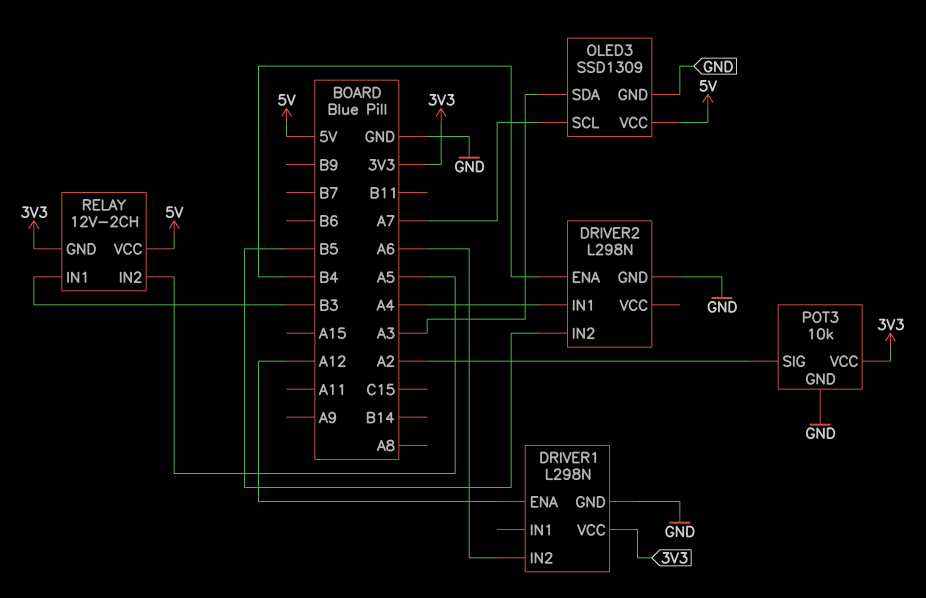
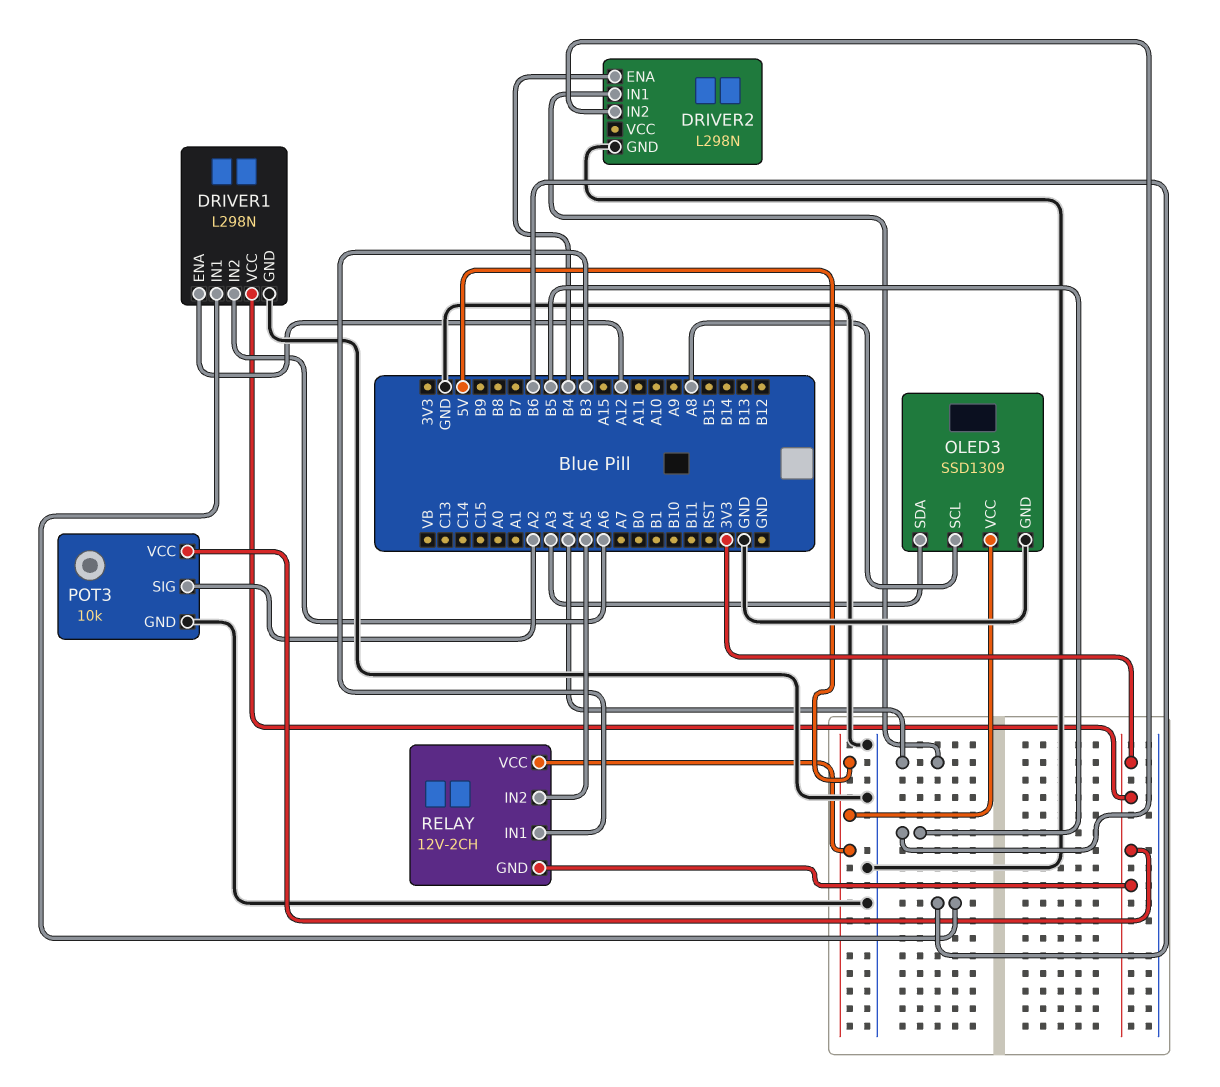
DRIVER1 pin IN1: none -> B6
OLED3 pin SCL: A7 -> A8

